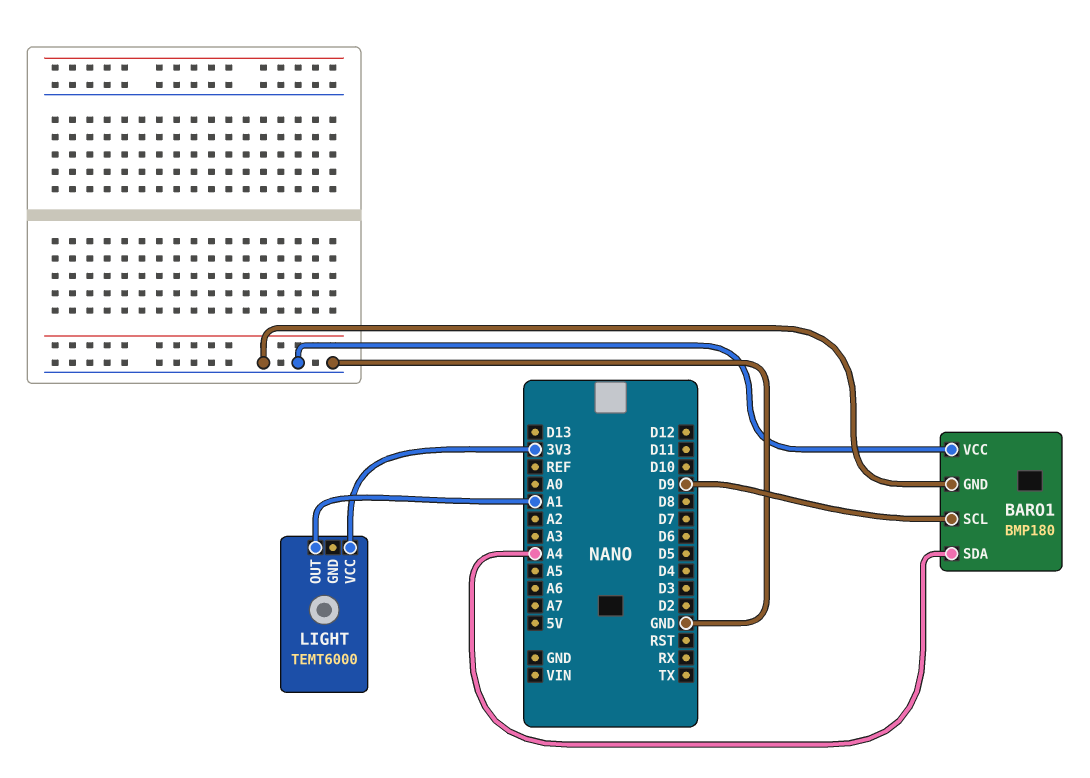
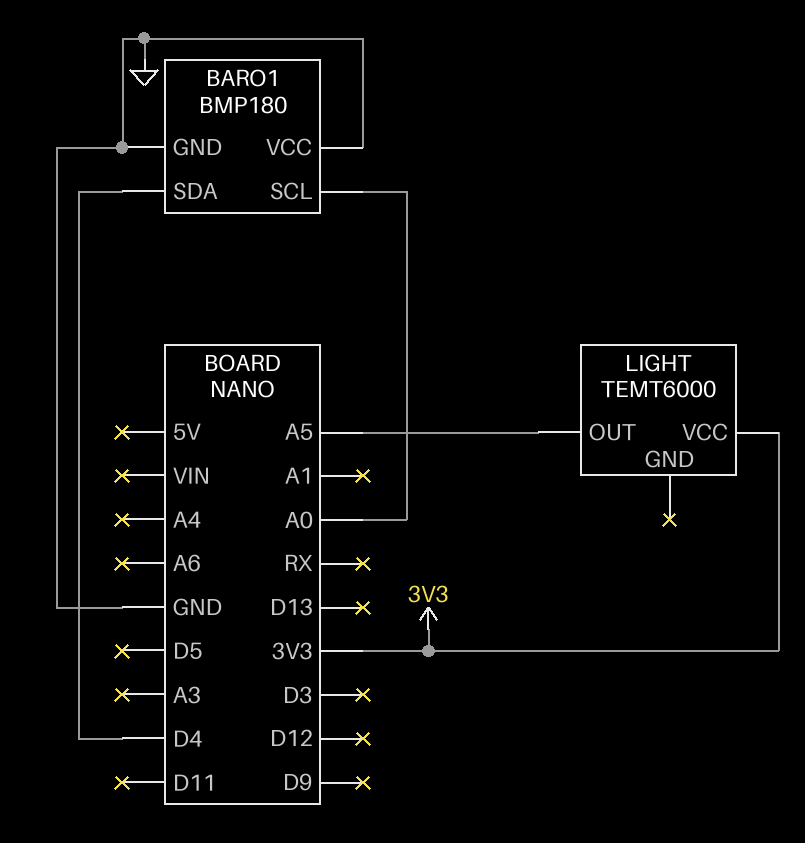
BARO1 pin SCL: D9 -> A0
BARO1 pin SDA: A4 -> D4
LIGHT pin OUT: A1 -> A5

